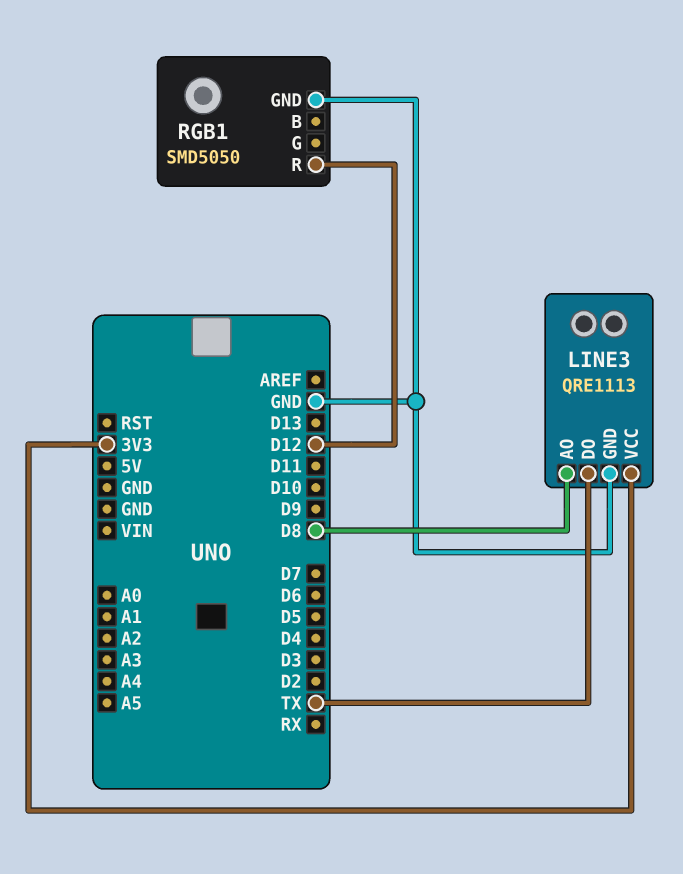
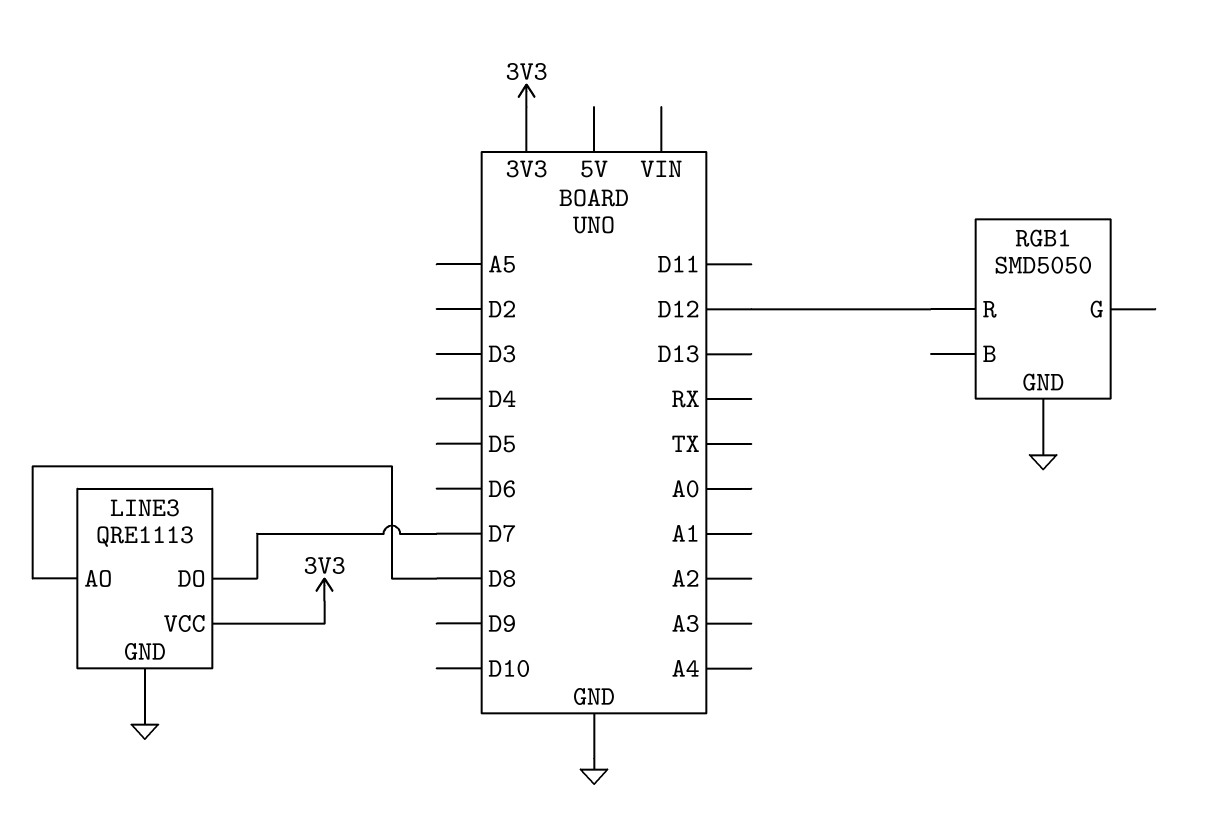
LINE3 pin DO: TX -> D7

